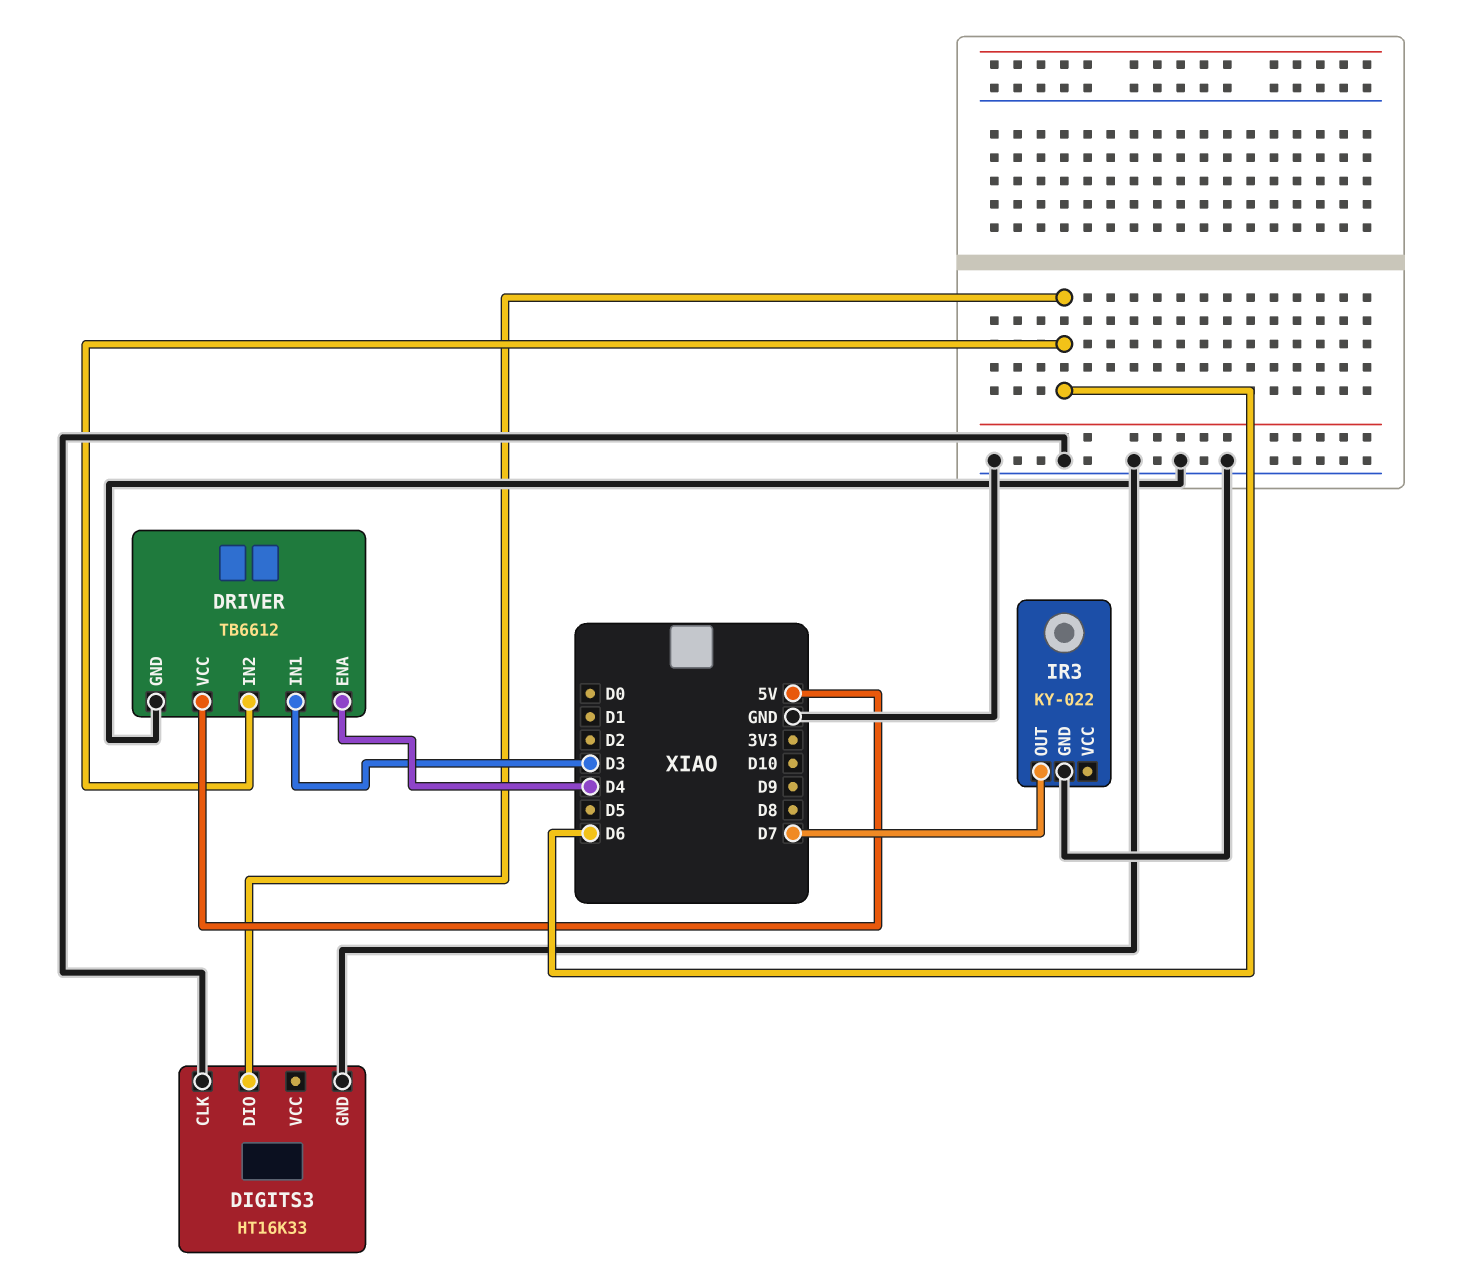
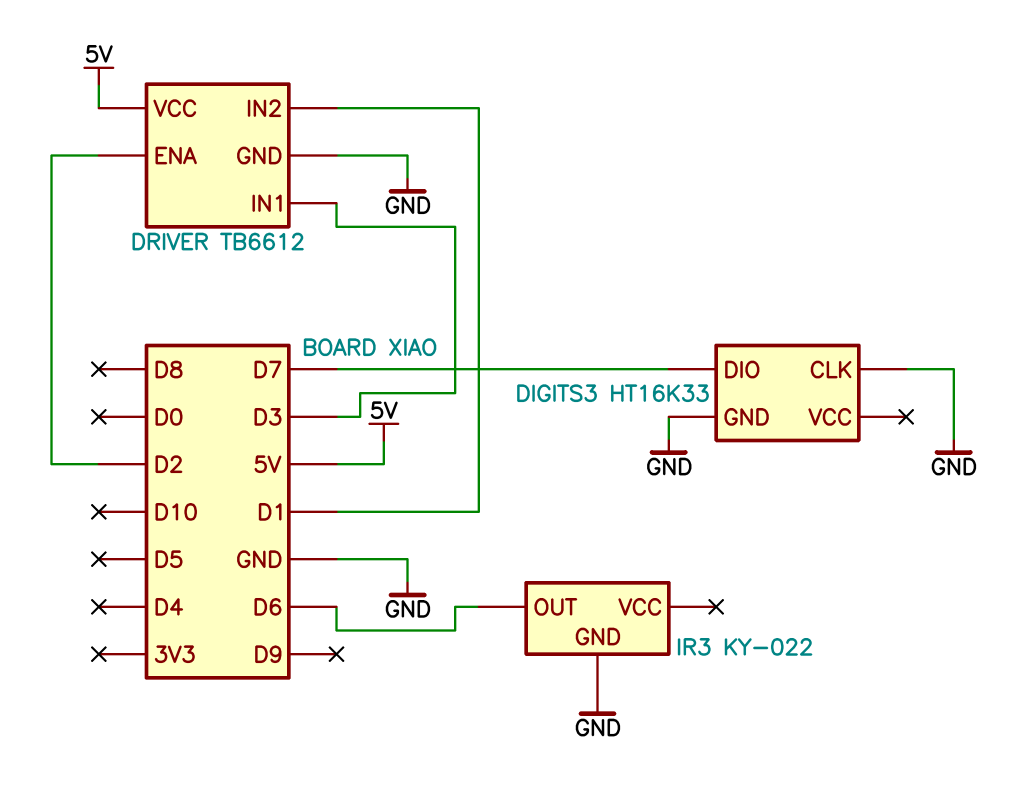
DIGITS3 pin DIO: D6 -> D7
DRIVER pin ENA: D4 -> D2
DRIVER pin IN2: D6 -> D1
IR3 pin OUT: D7 -> D6

